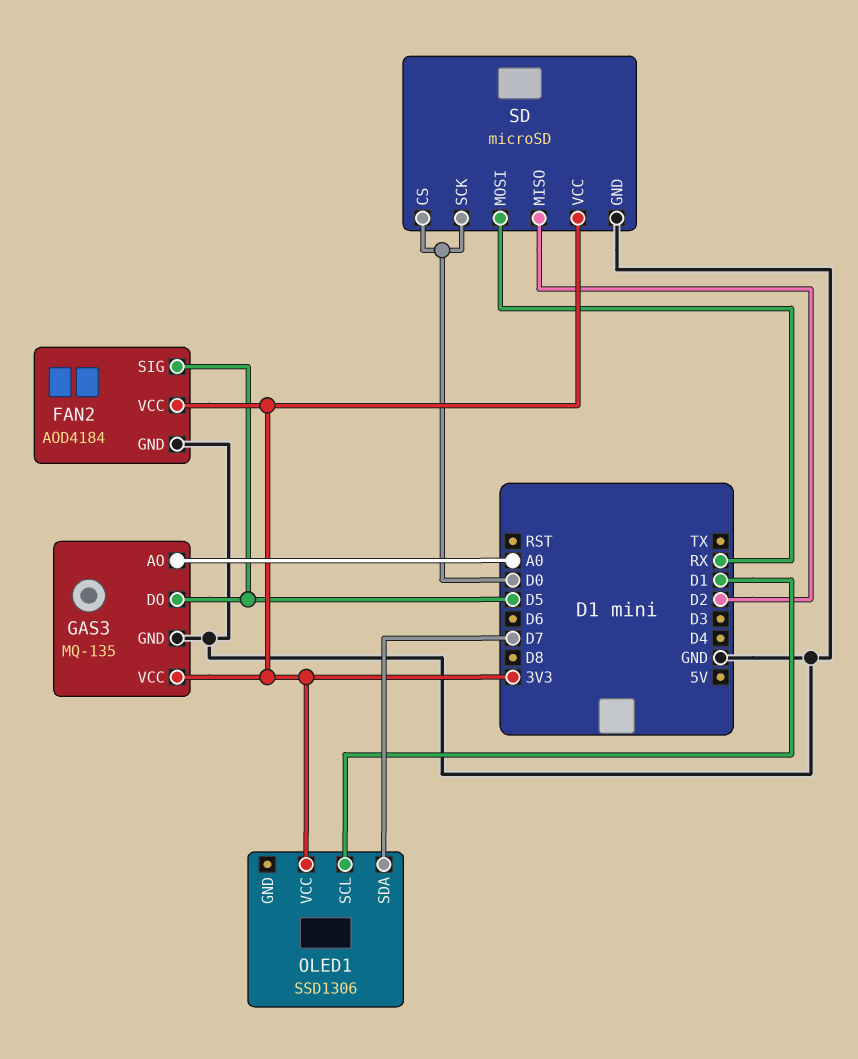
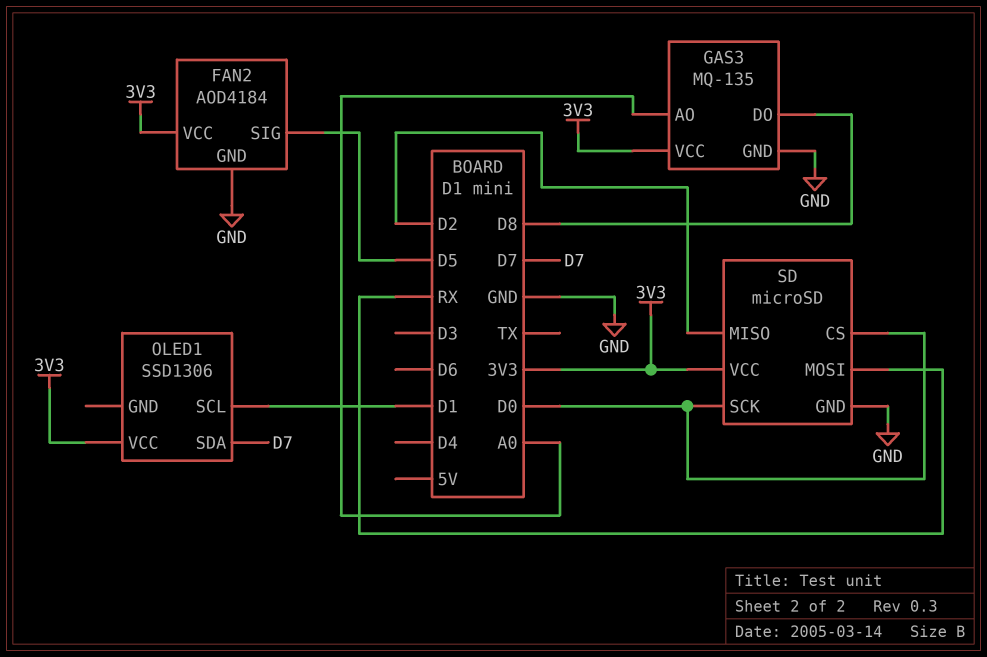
GAS3 pin DO: D5 -> D8

